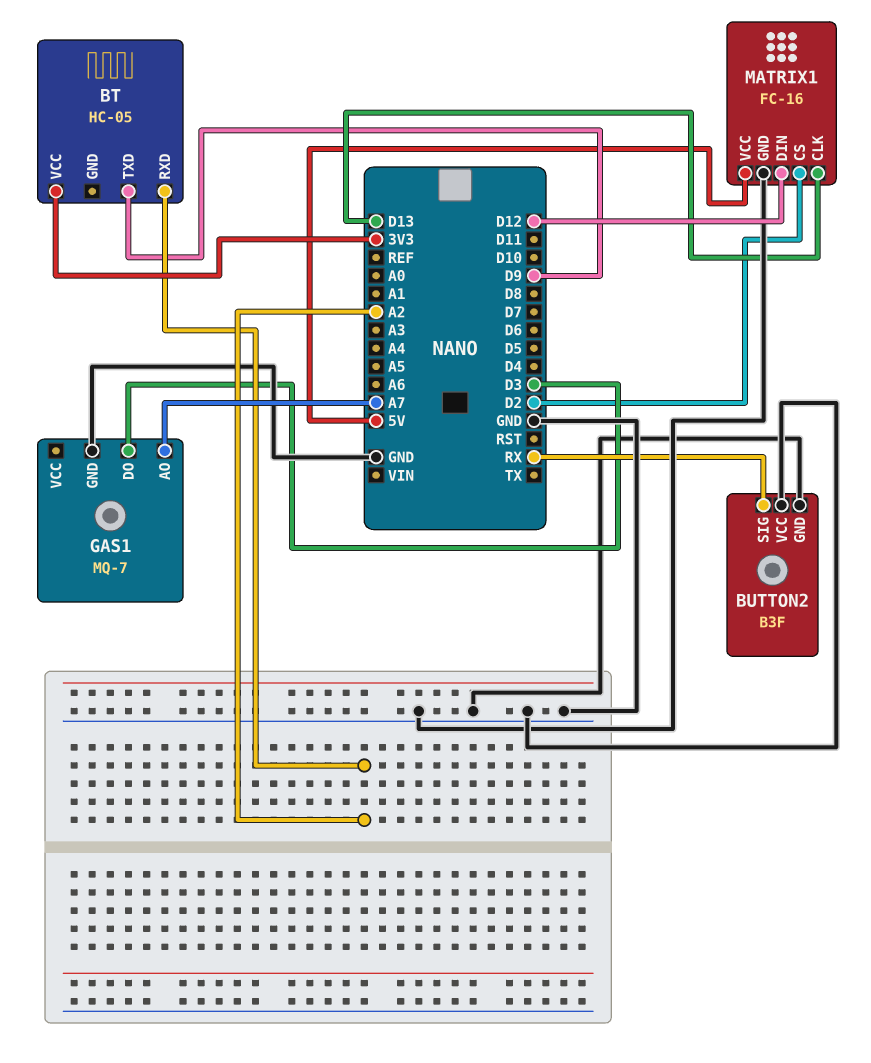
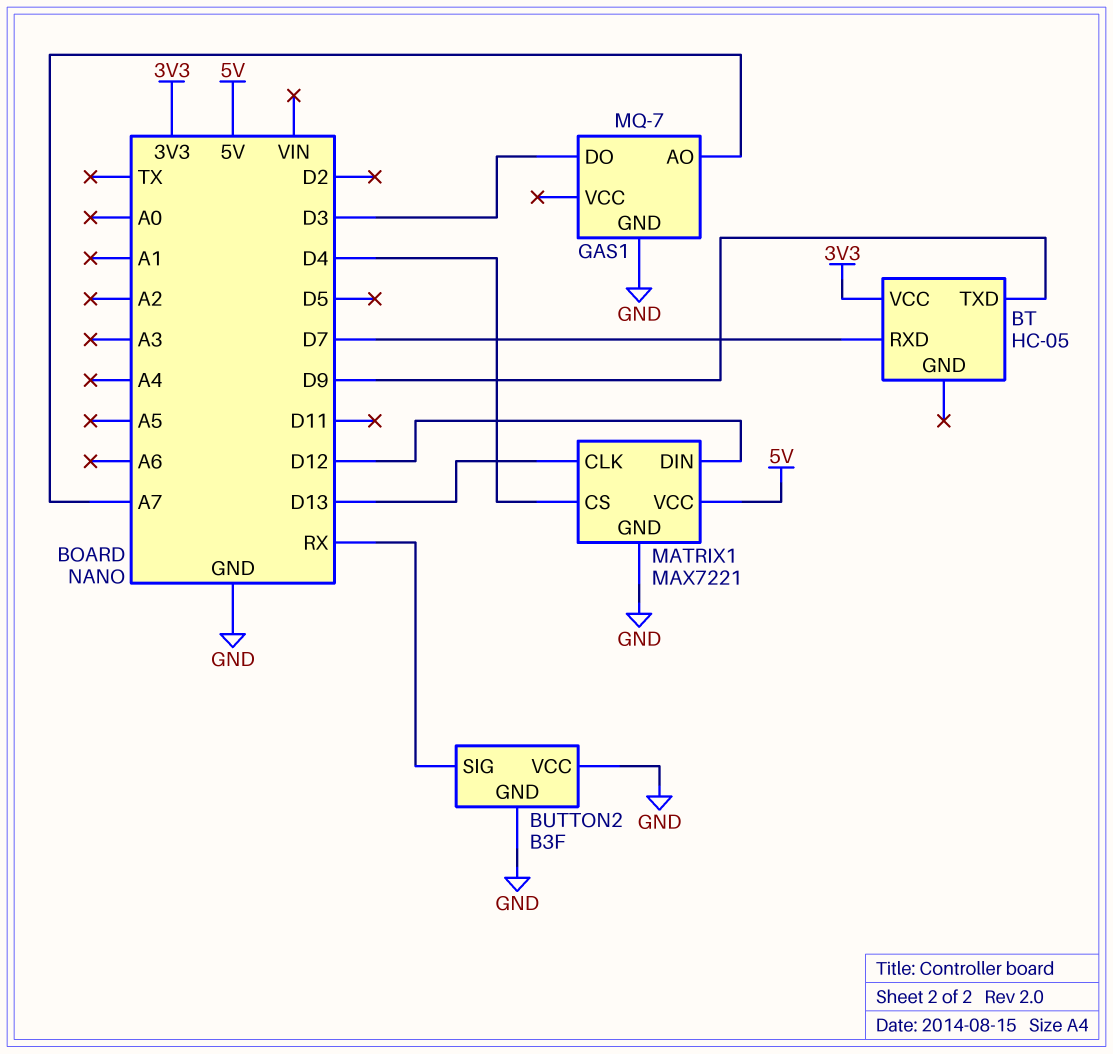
BT pin RXD: A2 -> D7
MATRIX1: FC-16 -> MAX7221
MATRIX1 pin CS: D2 -> D4

